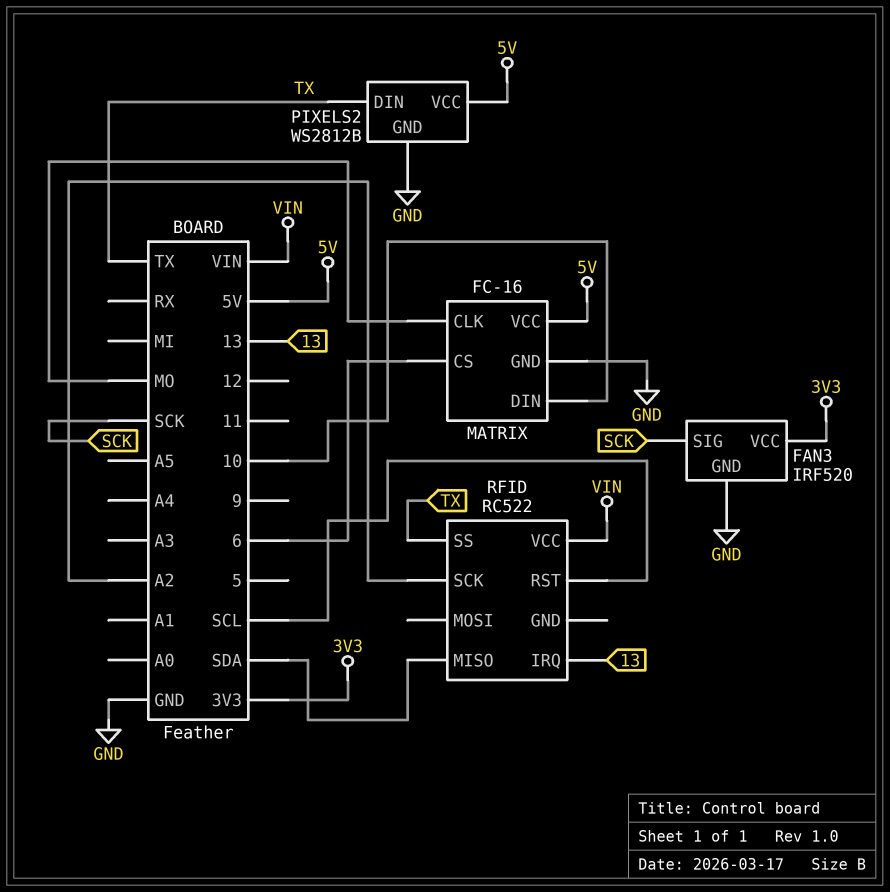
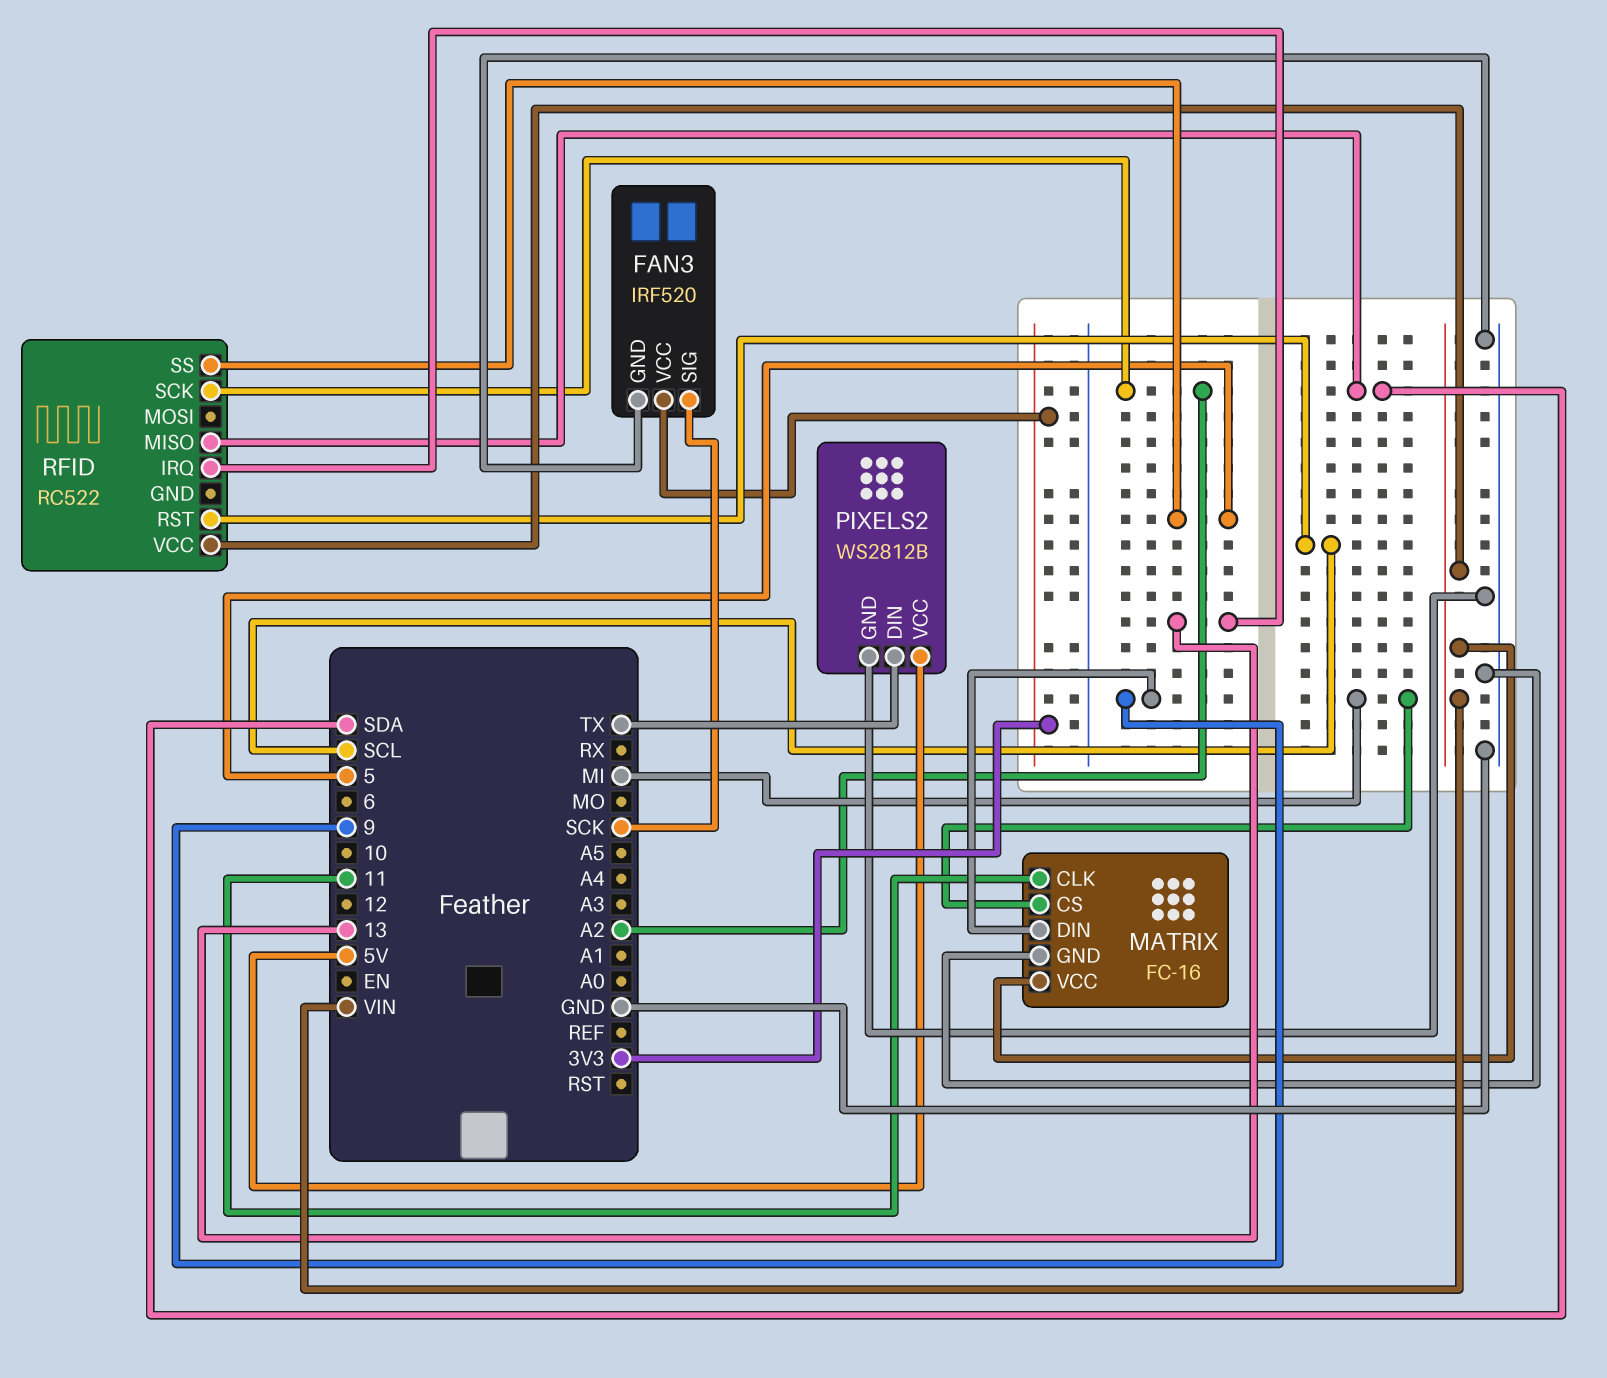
MATRIX pin CLK: MO -> 11
MATRIX pin CS: 6 -> MI
MATRIX pin DIN: 10 -> 9
MATRIX pin VCC: 5V -> VIN
RFID pin SS: TX -> 5

